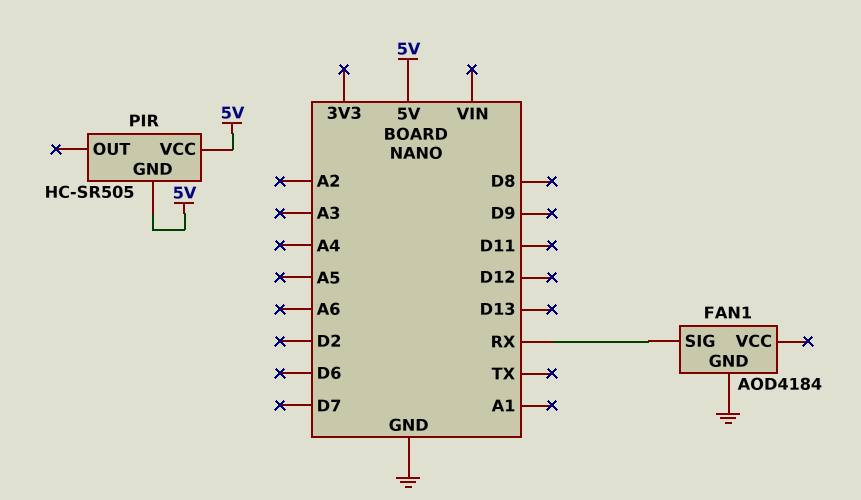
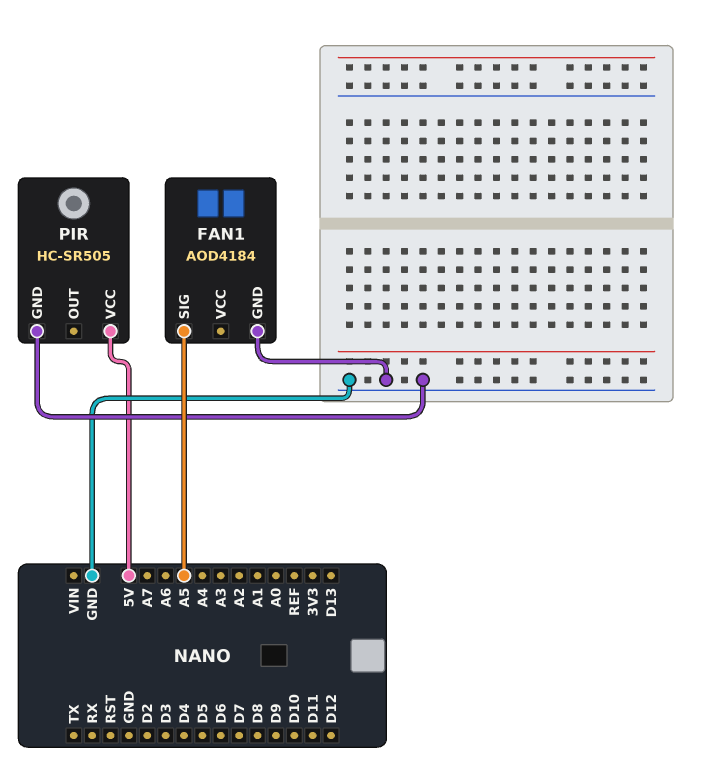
FAN1 pin SIG: RX -> A5
PIR pin GND: 5V -> GND

